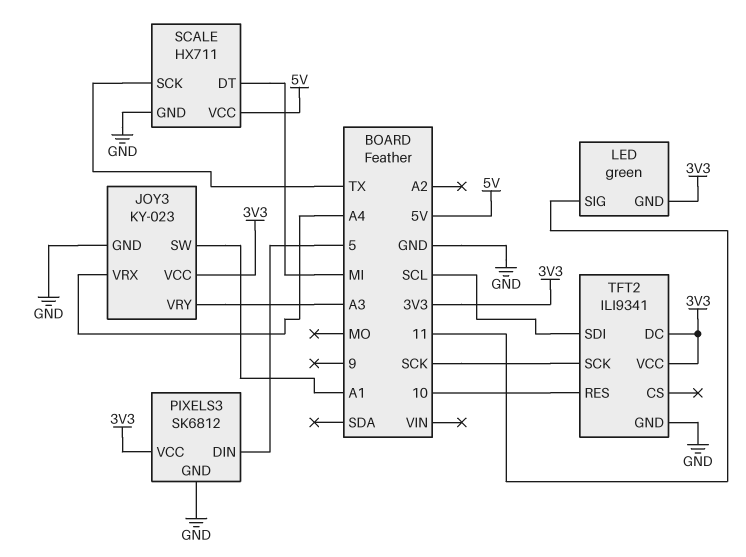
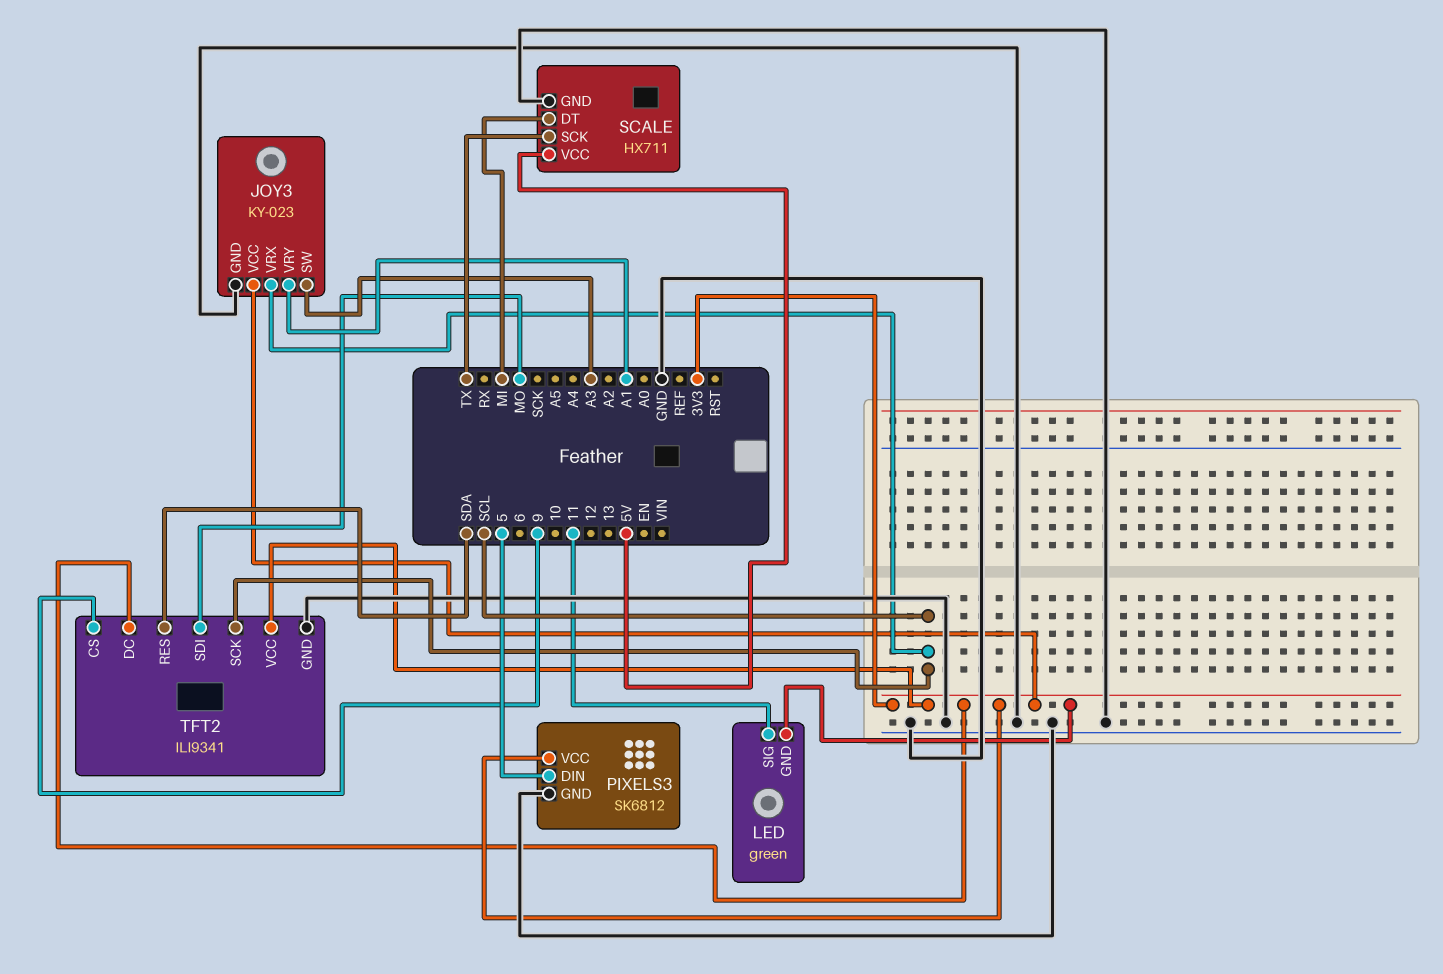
JOY3 pin SW: A1 -> A3
JOY3 pin VRX: A4 -> SCL
JOY3 pin VRY: A3 -> A1
TFT2 pin CS: none -> 9
TFT2 pin RES: 10 -> SDA
TFT2 pin SCK: SCK -> SCL
TFT2 pin SDI: SCL -> MO

